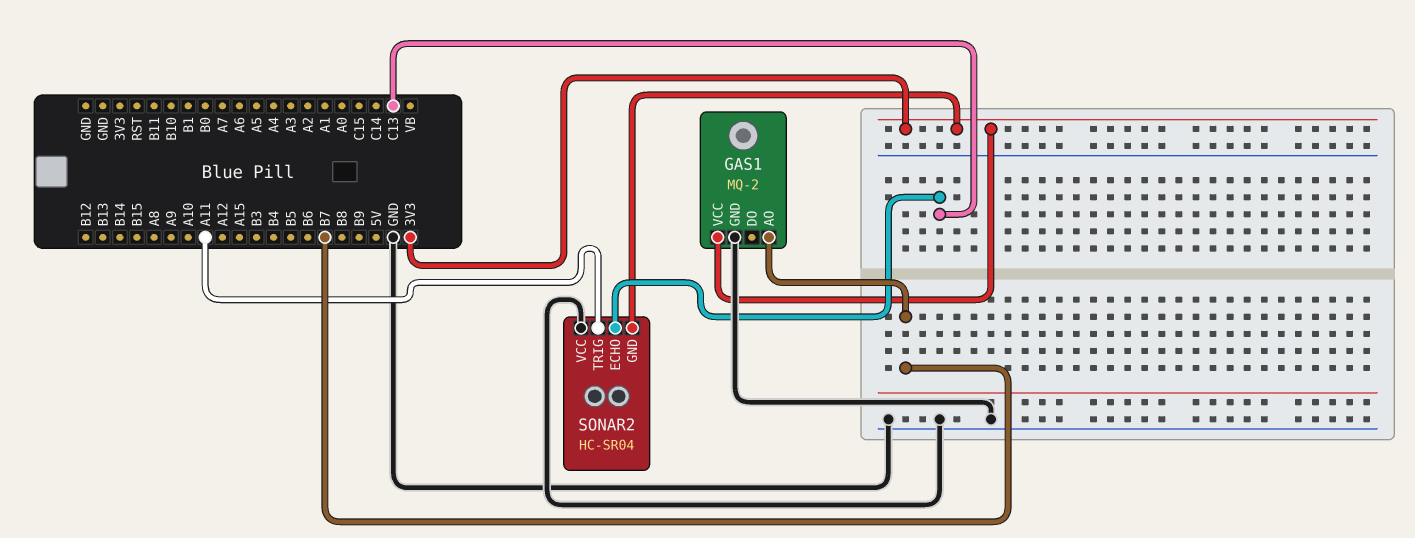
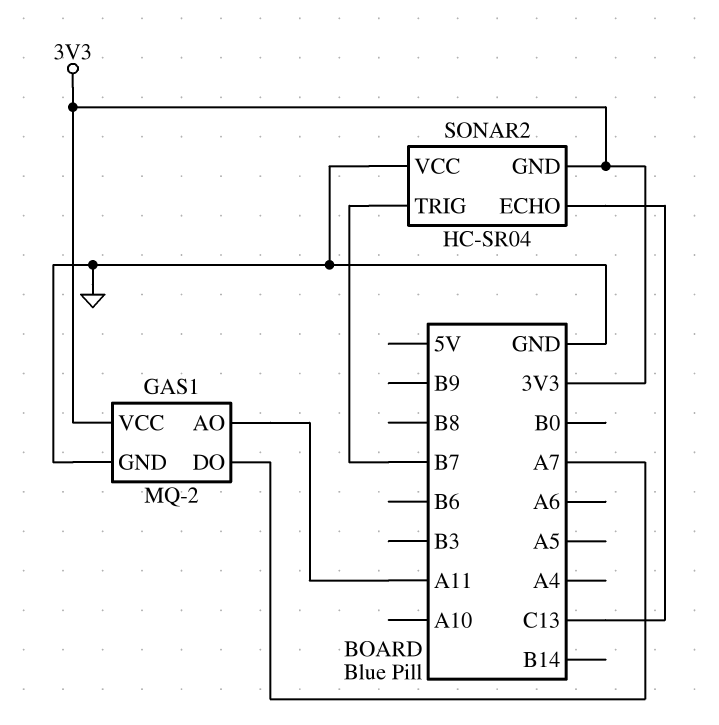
GAS1 pin AO: B7 -> A11
GAS1 pin DO: none -> A7
SONAR2 pin TRIG: A11 -> B7

